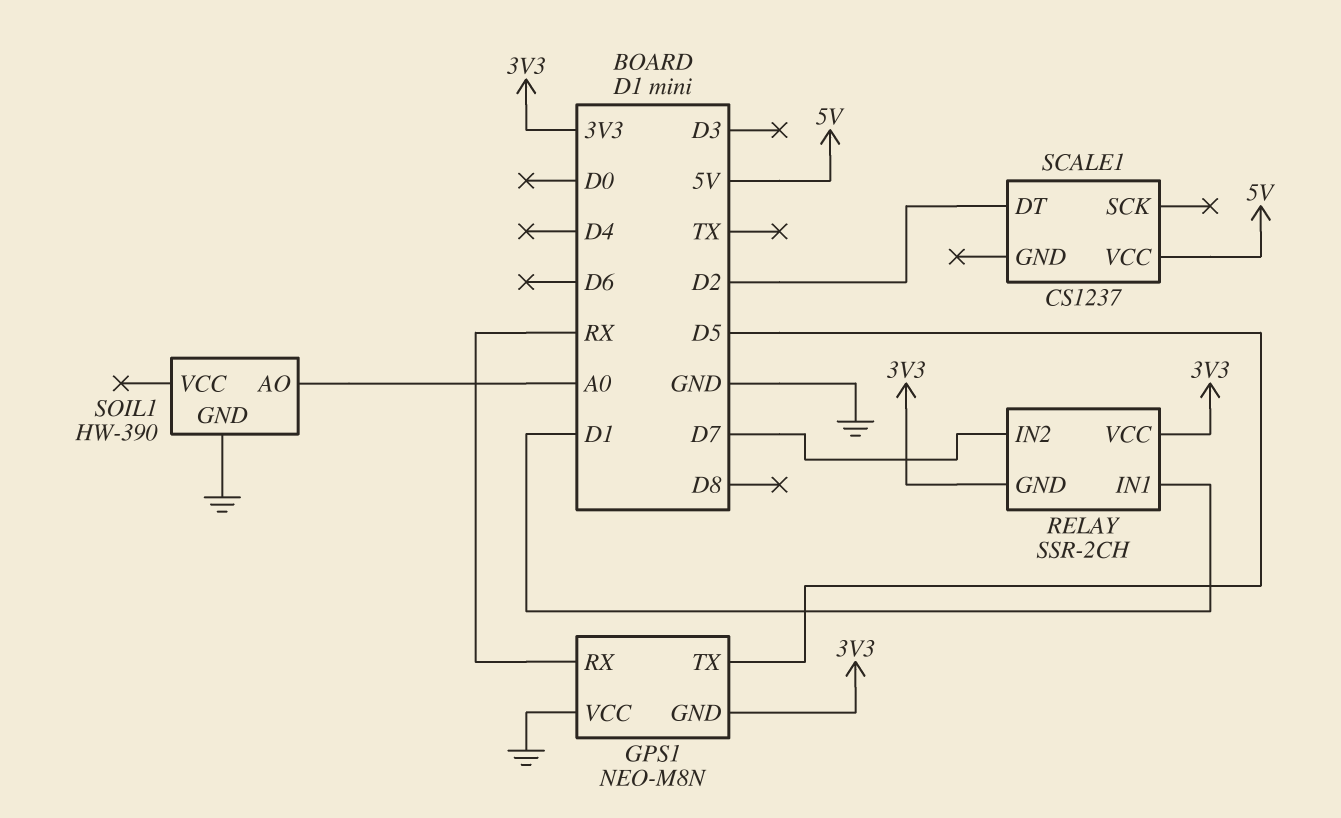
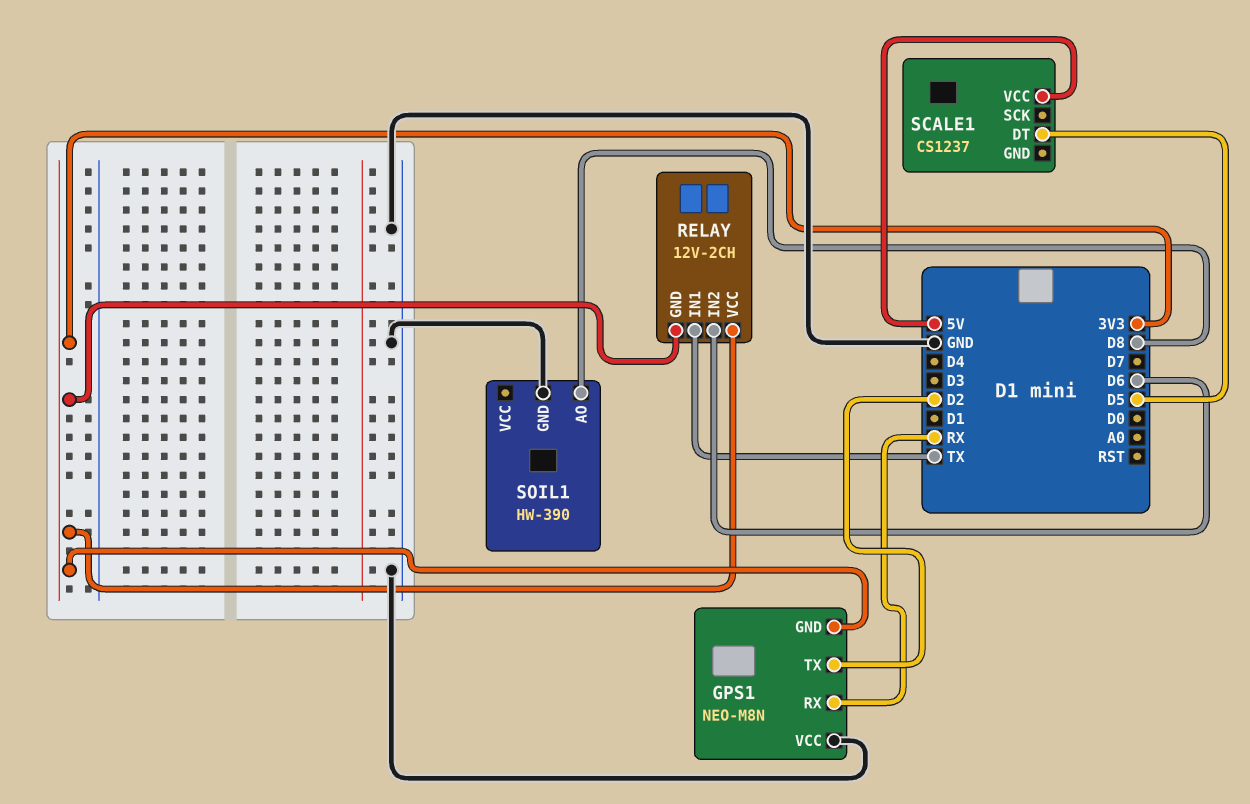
GPS1 pin TX: D5 -> D2
RELAY: SSR-2CH -> 12V-2CH
RELAY pin IN1: D1 -> TX
RELAY pin IN2: D7 -> D6
SCALE1 pin DT: D2 -> D5
SOIL1 pin AO: A0 -> D8

